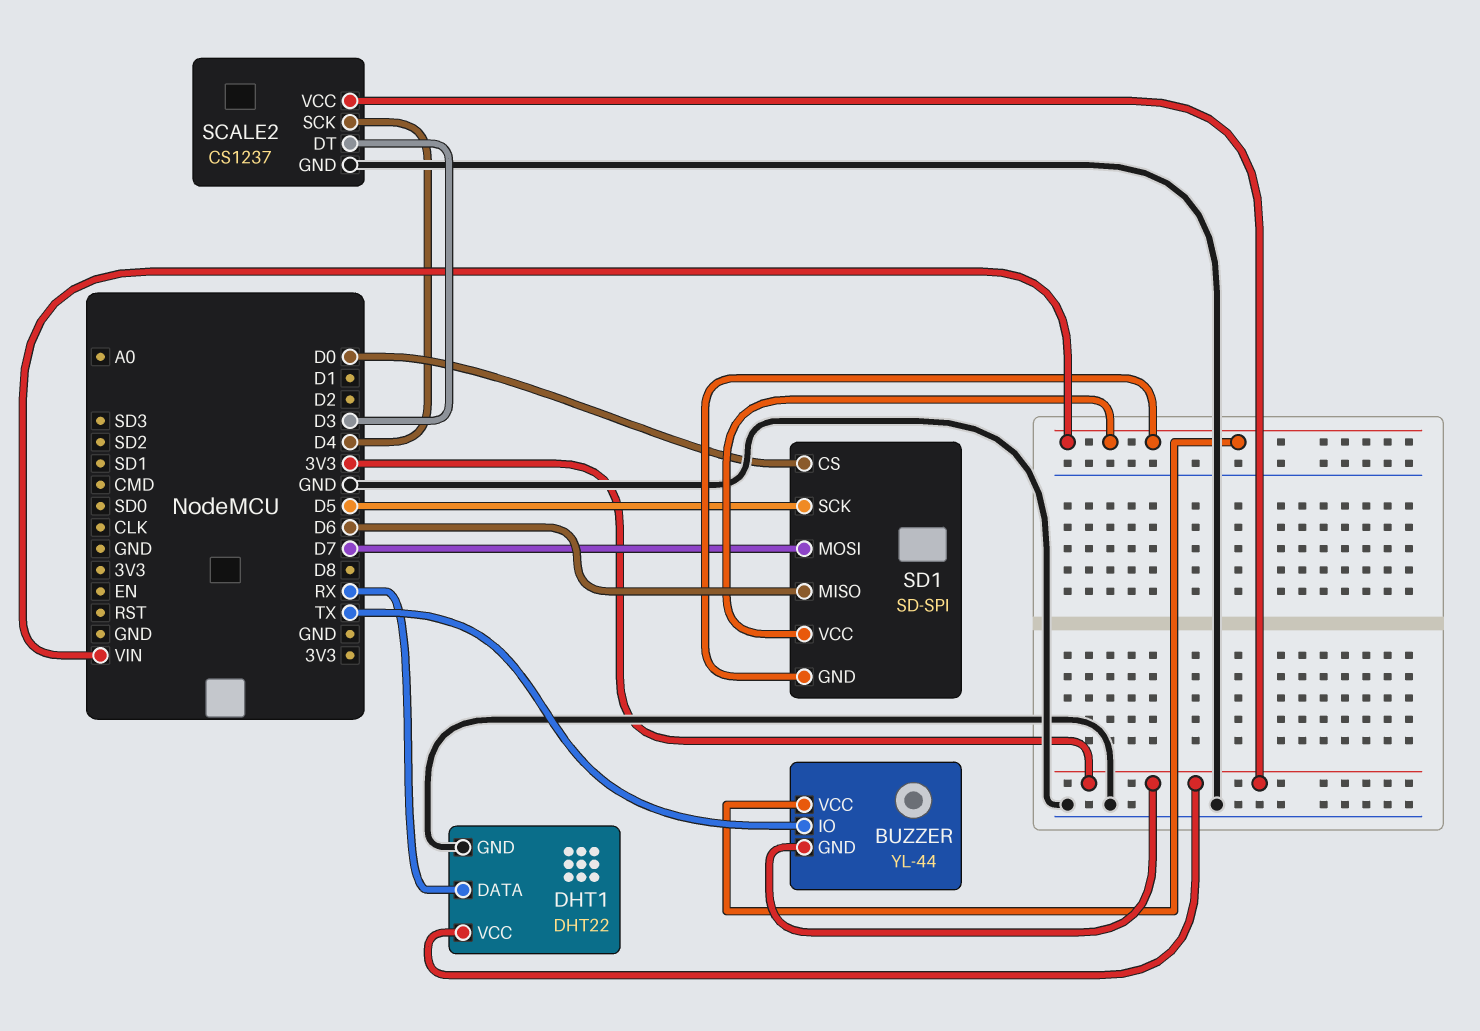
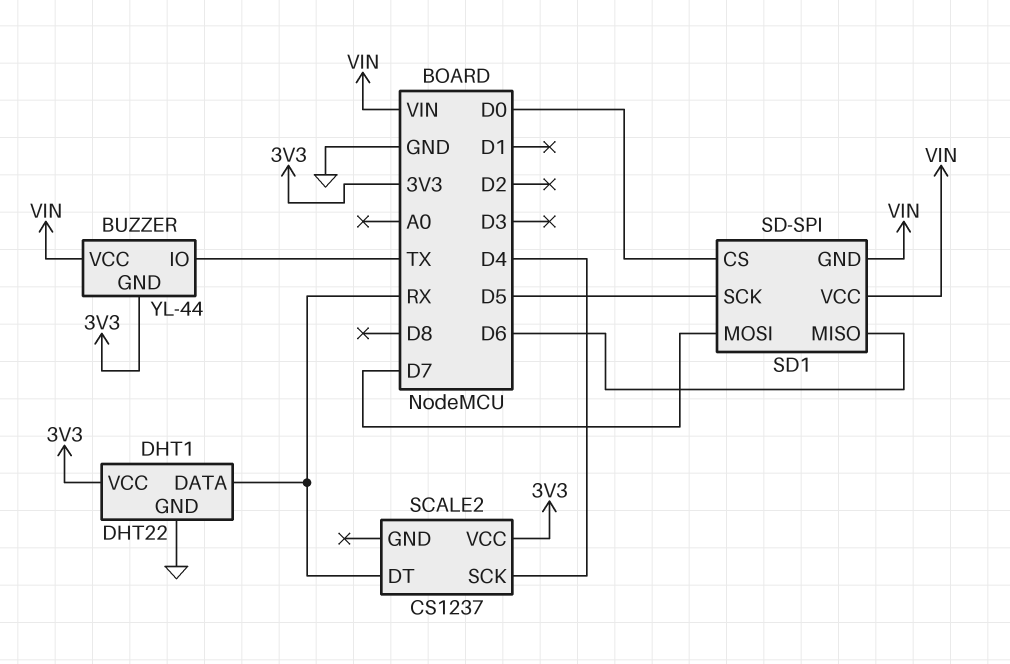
SCALE2 pin DT: D3 -> RX
SCALE2 pin GND: GND -> none

